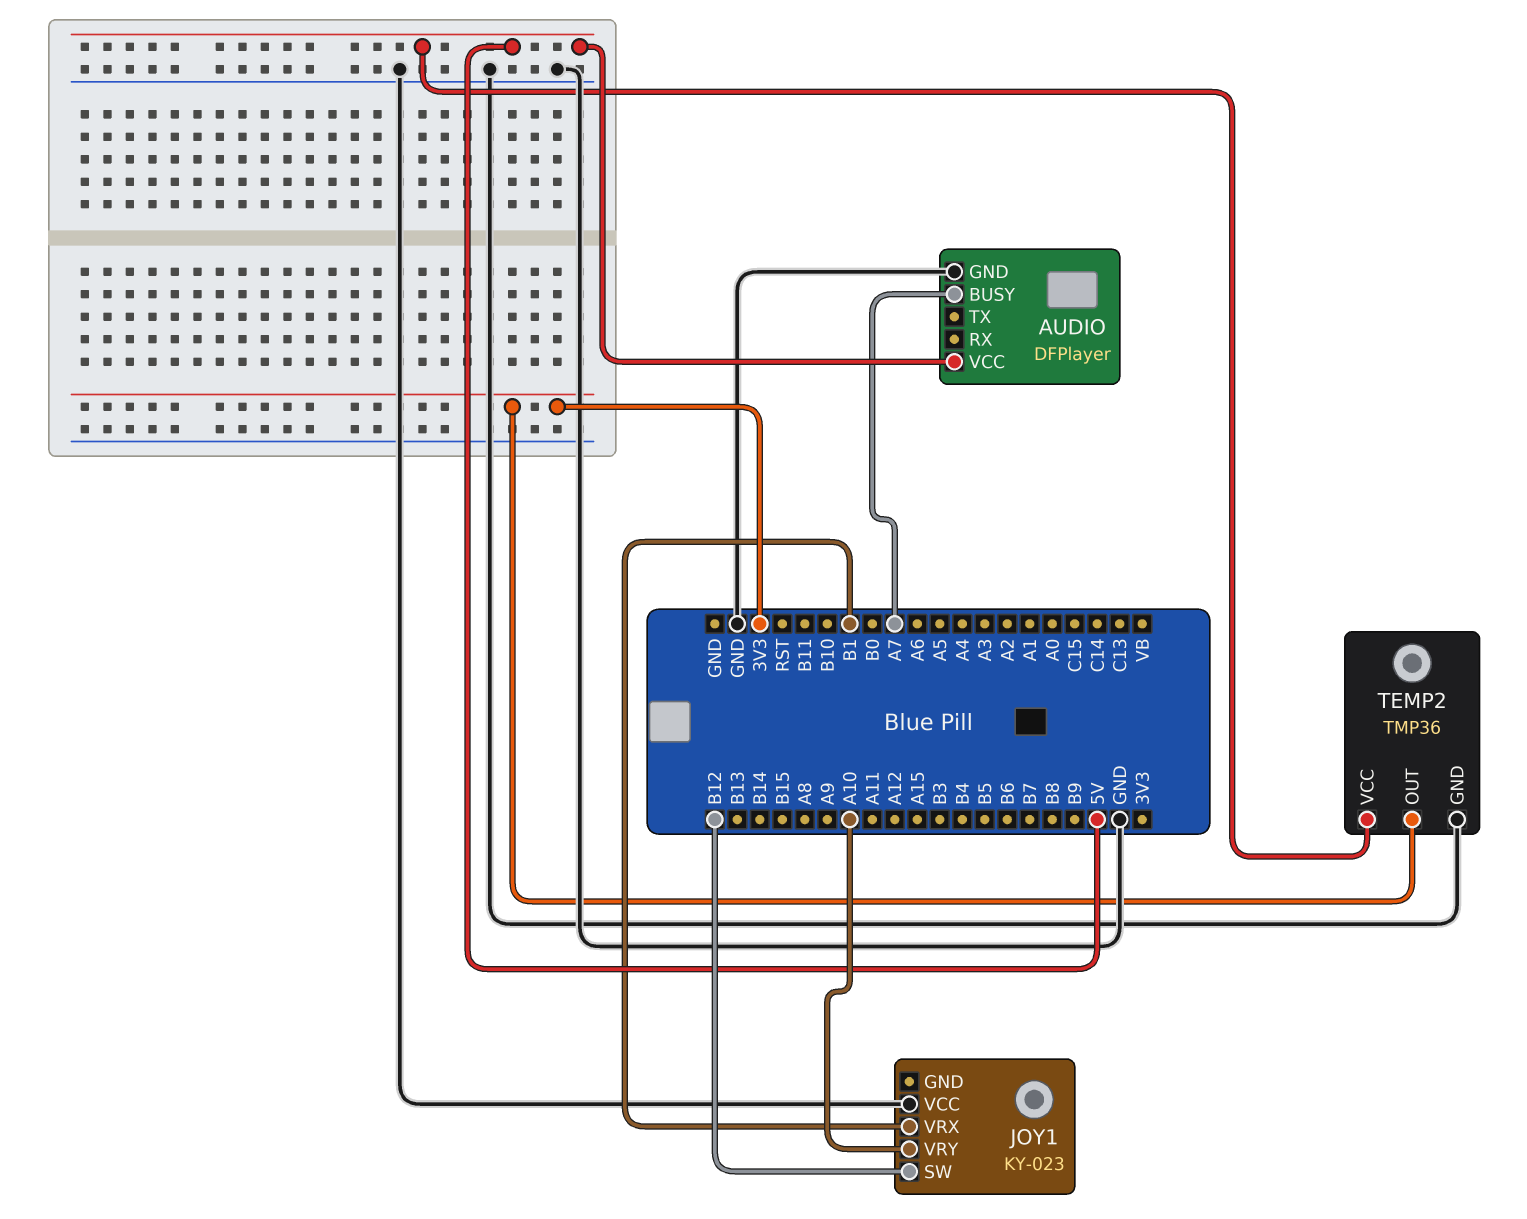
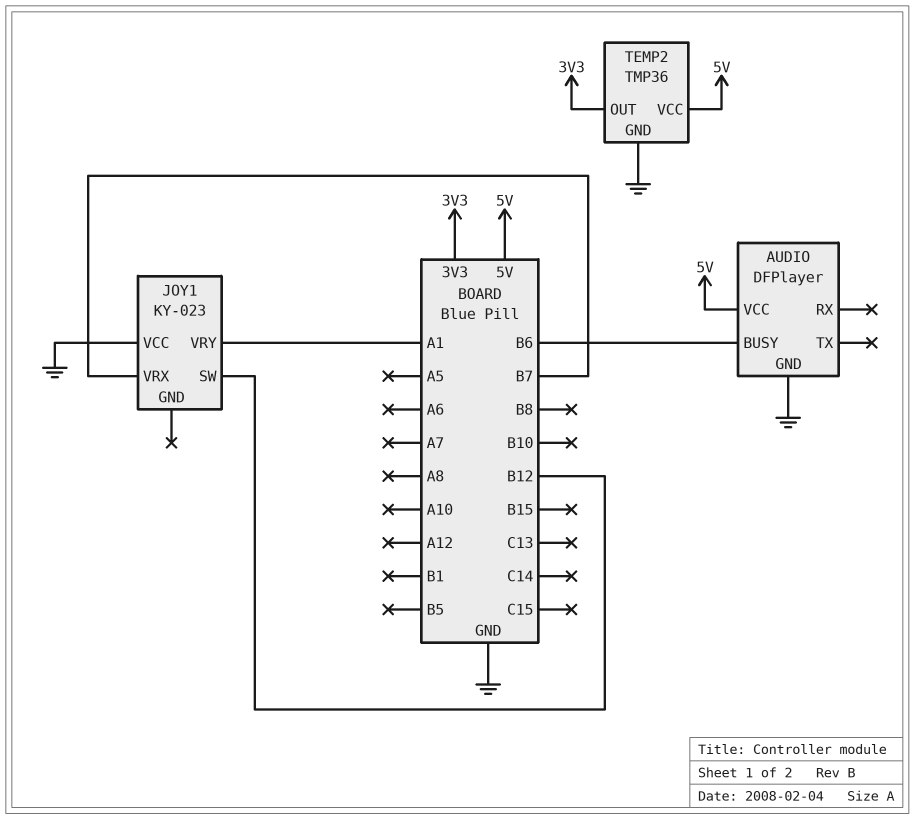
AUDIO pin BUSY: A7 -> B6
JOY1 pin VRX: B1 -> B7
JOY1 pin VRY: A10 -> A1

